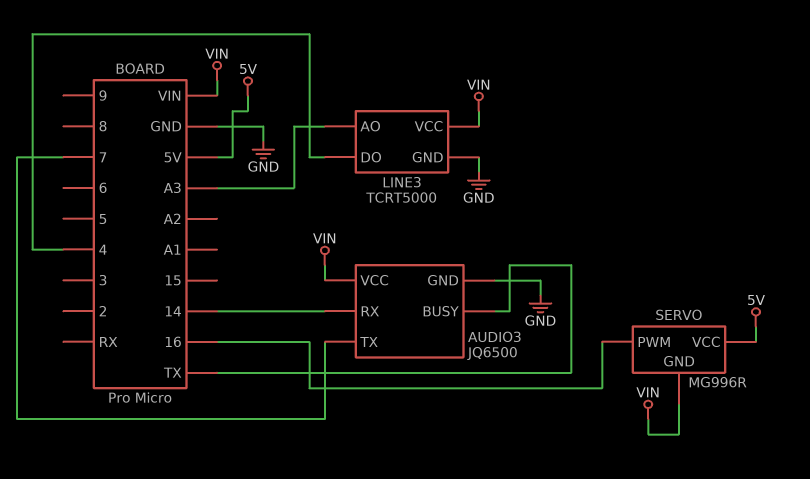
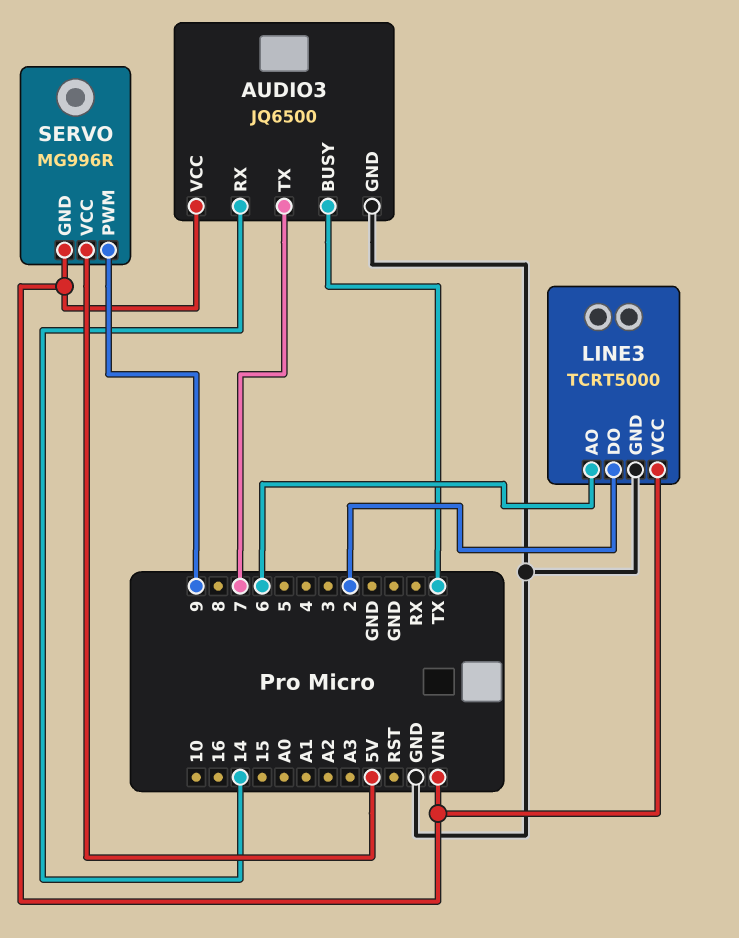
LINE3 pin AO: A3 -> 6
LINE3 pin DO: 4 -> 2
SERVO pin PWM: 16 -> 9

